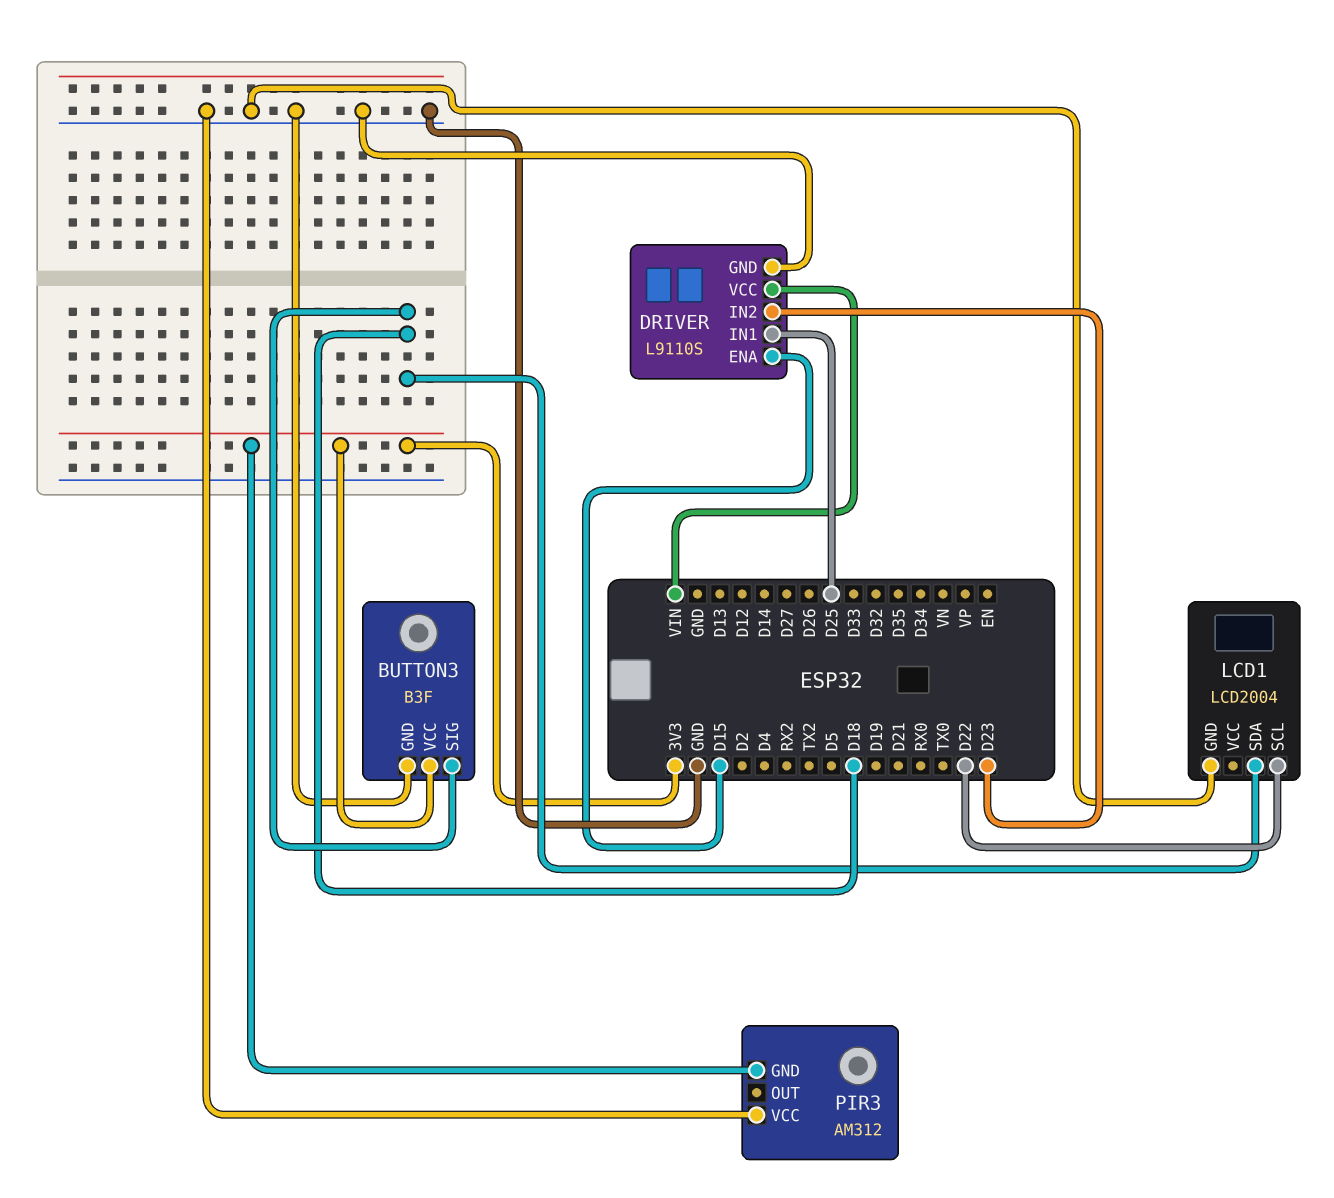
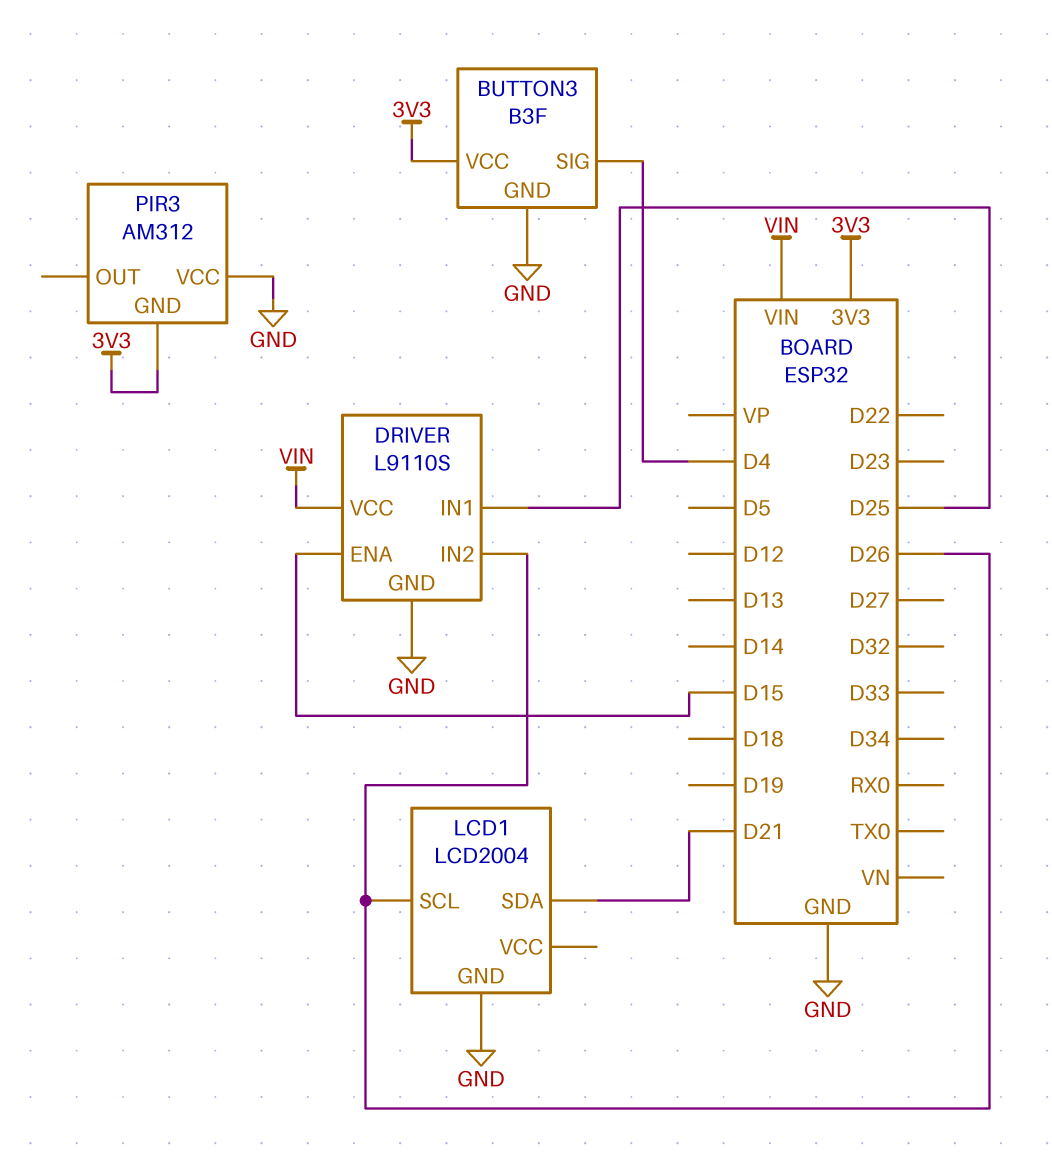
BUTTON3 pin SIG: D18 -> D4
DRIVER pin IN2: D23 -> D26
LCD1 pin SCL: D22 -> D26
LCD1 pin SDA: D18 -> D21

